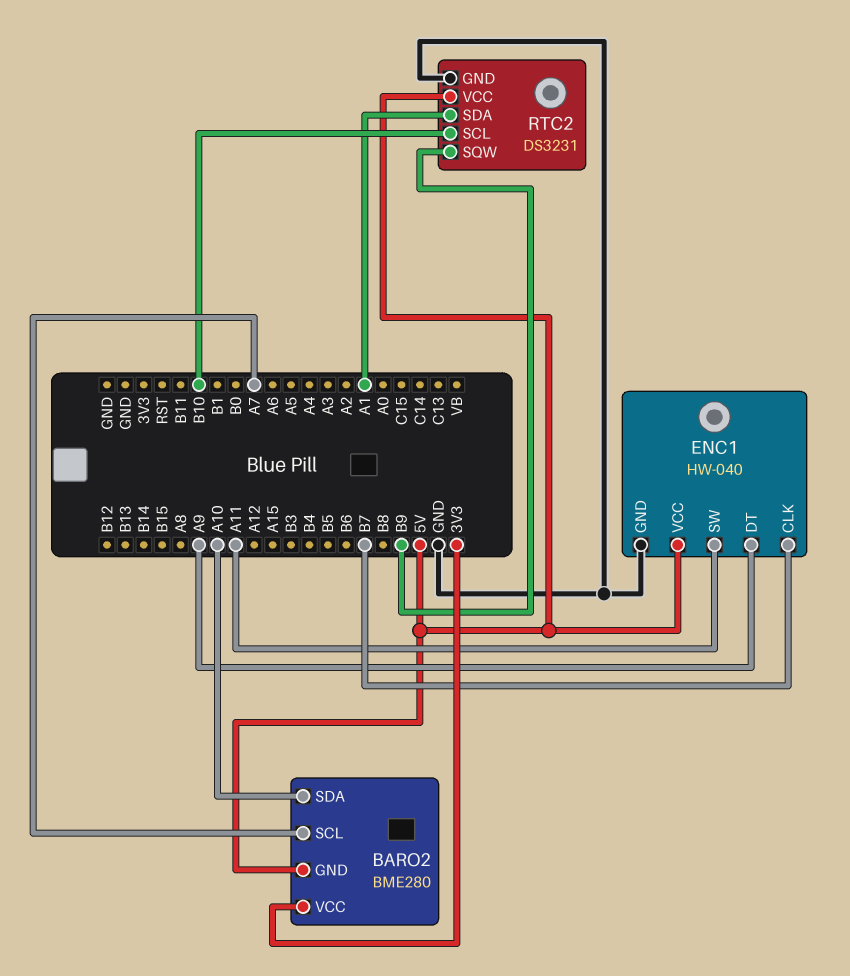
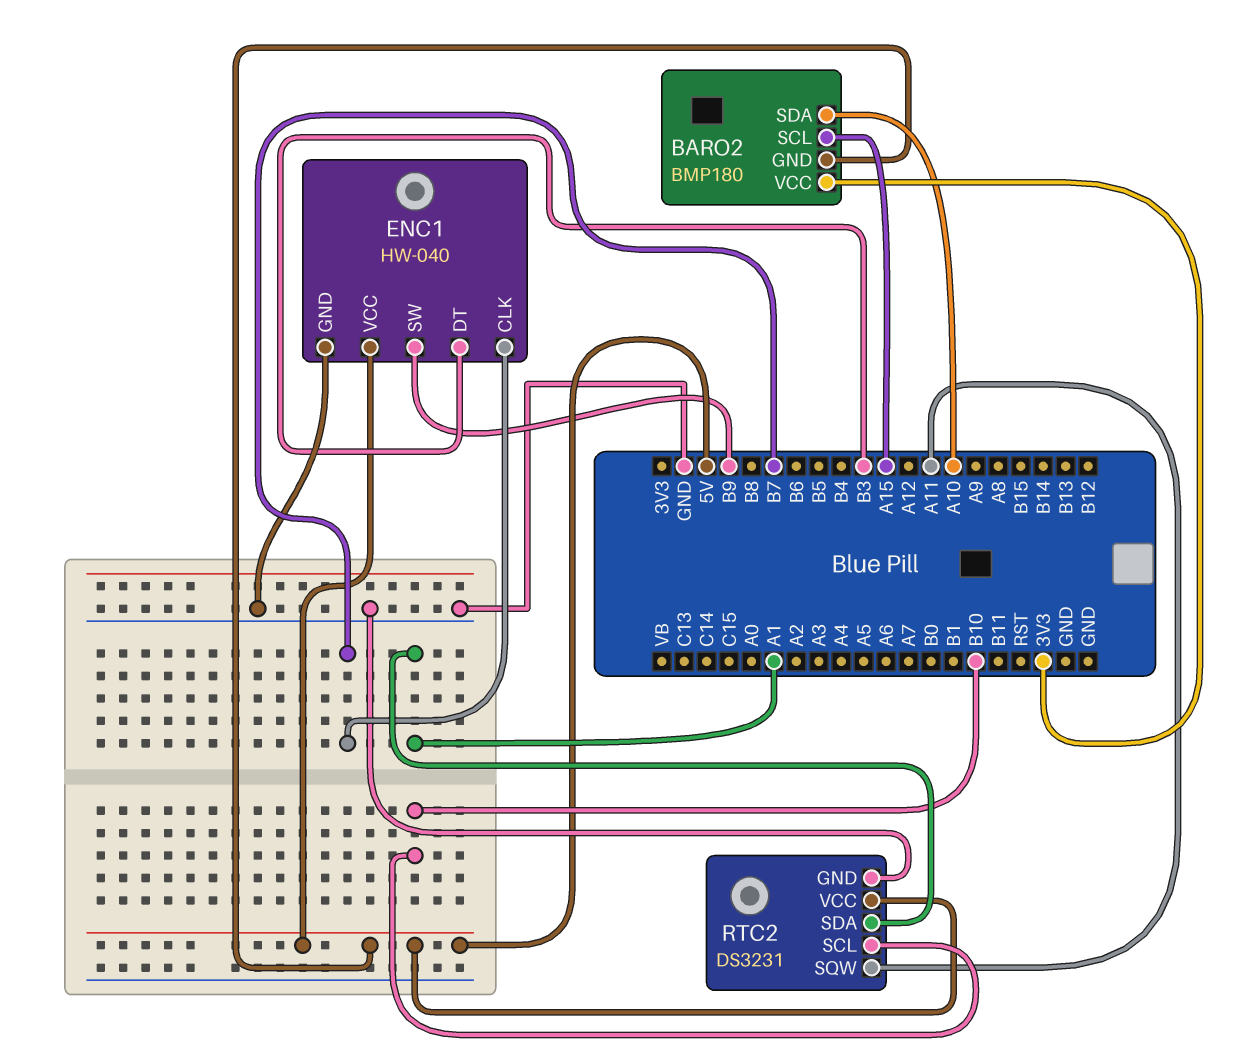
BARO2: BME280 -> BMP180
BARO2 pin SCL: A7 -> A15
ENC1 pin DT: A9 -> B3
ENC1 pin SW: A11 -> B9
RTC2 pin SQW: B9 -> A11

